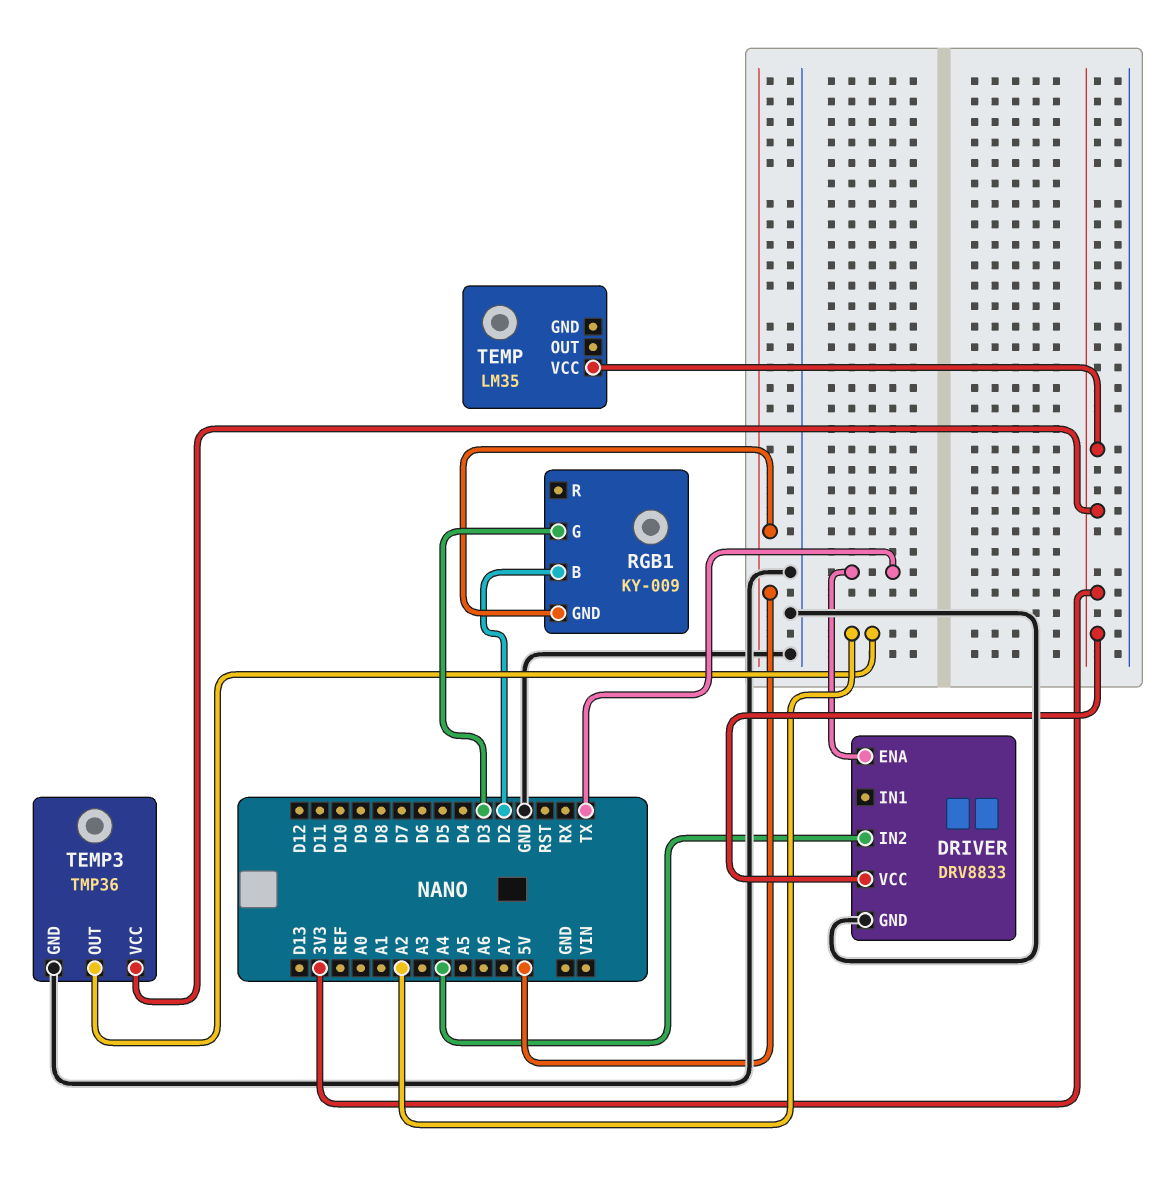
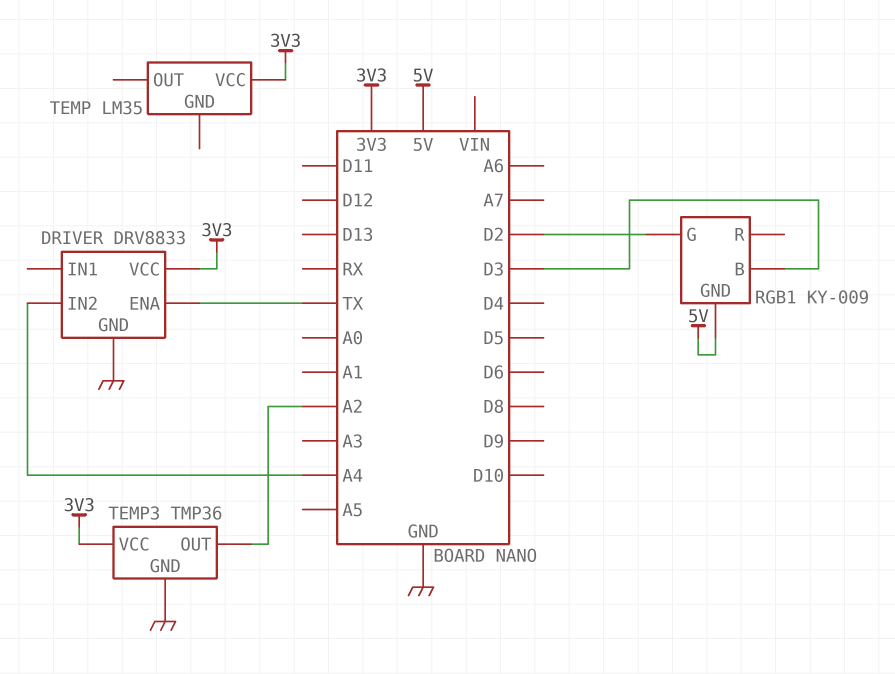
RGB1 pin B: D2 -> D3
RGB1 pin G: D3 -> D2

